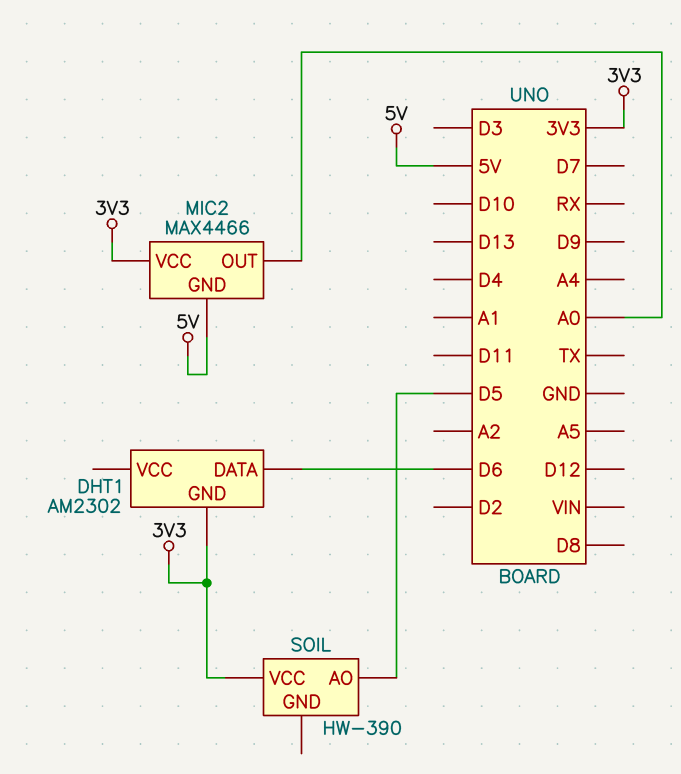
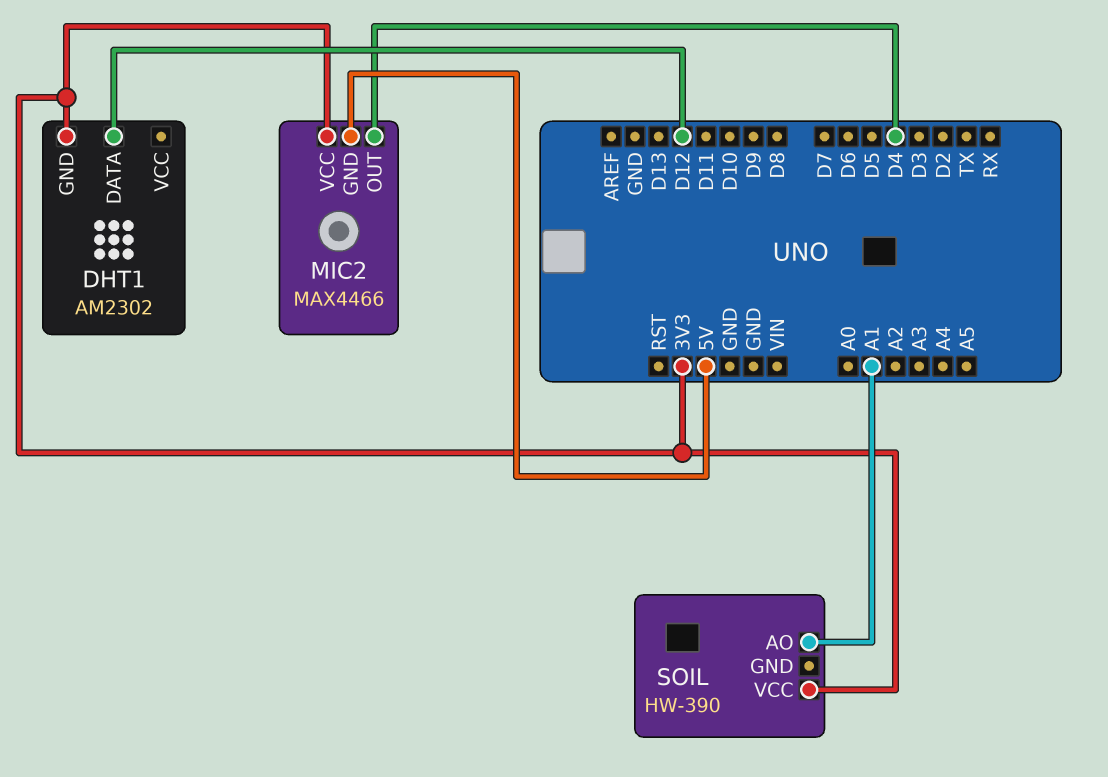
DHT1 pin DATA: D6 -> D12
MIC2 pin OUT: A0 -> D4
SOIL pin AO: D5 -> A1

